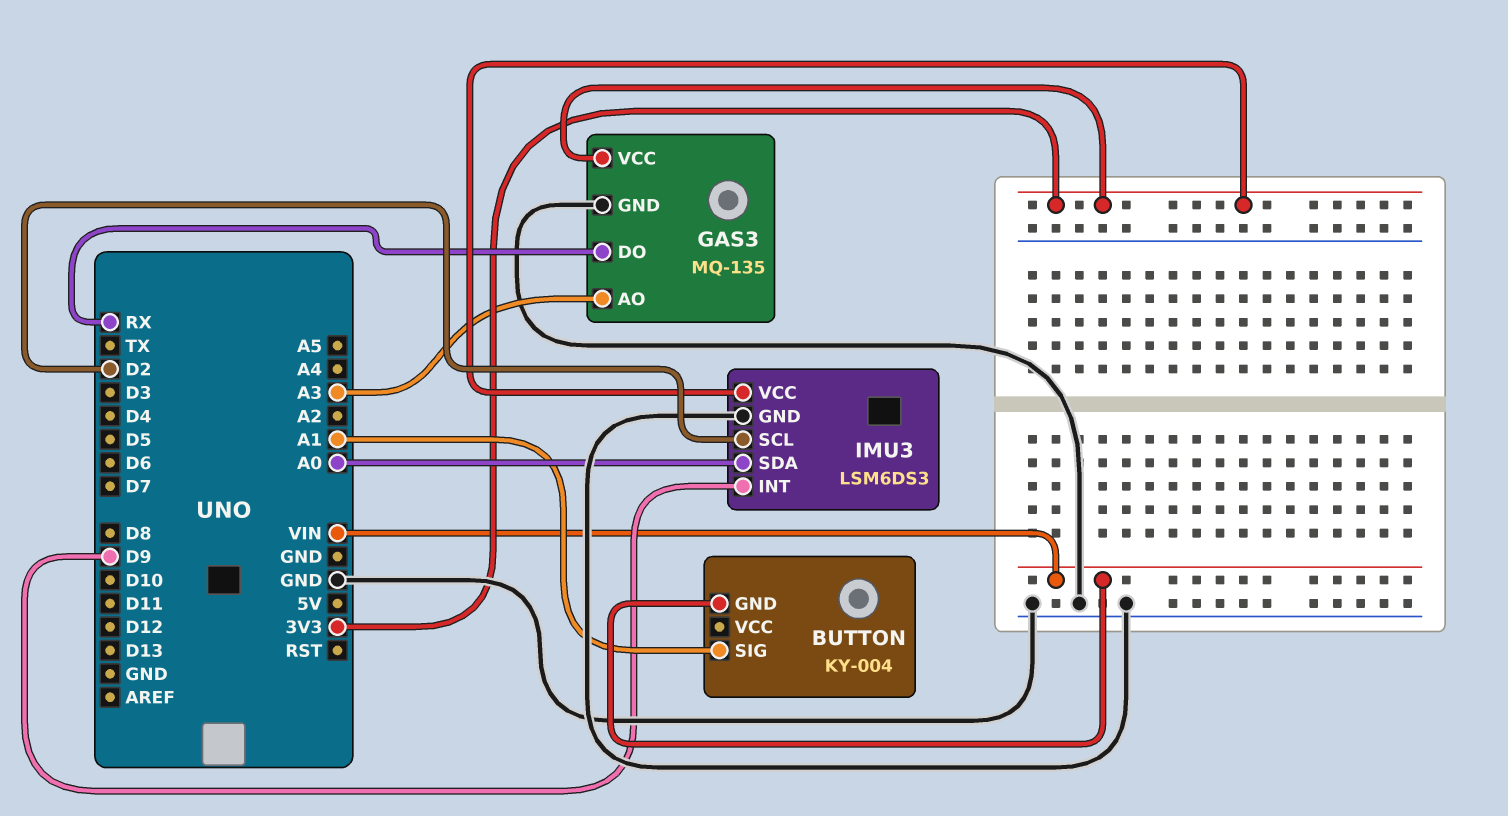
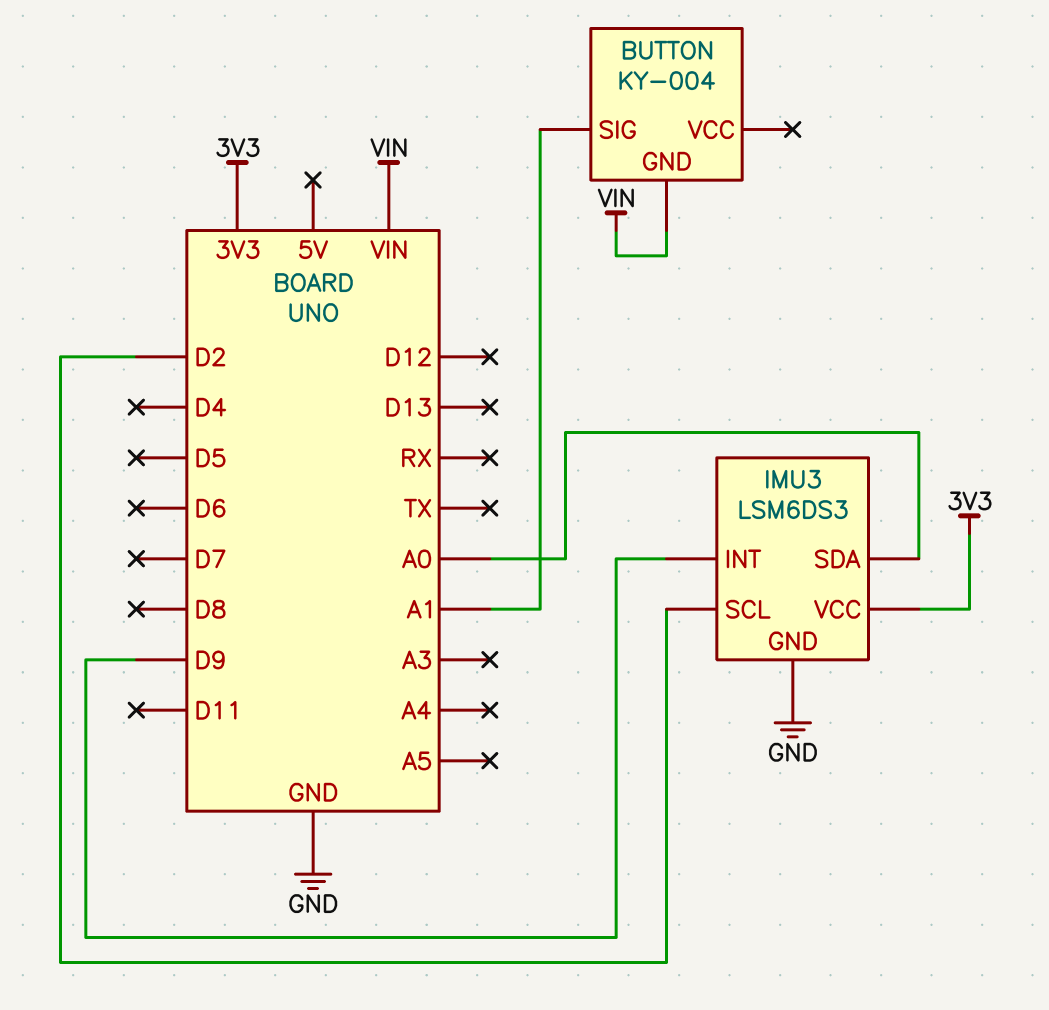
GAS3: MQ-135 -> none
GAS3 pin AO: A3 -> none
GAS3 pin DO: RX -> none
GAS3 pin GND: GND -> none
GAS3 pin VCC: 3V3 -> none

